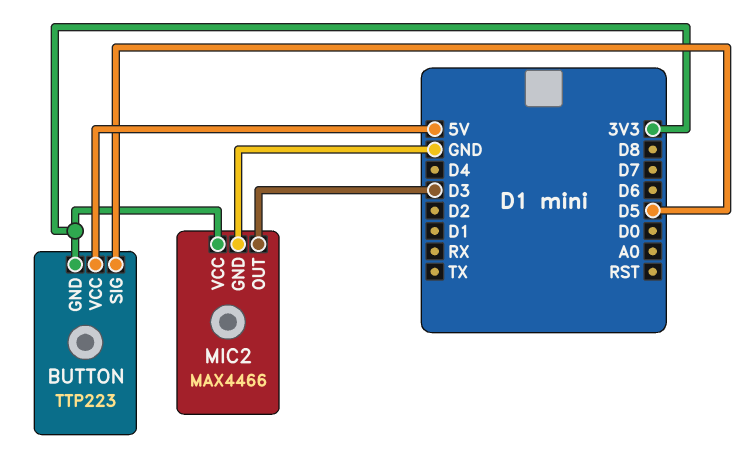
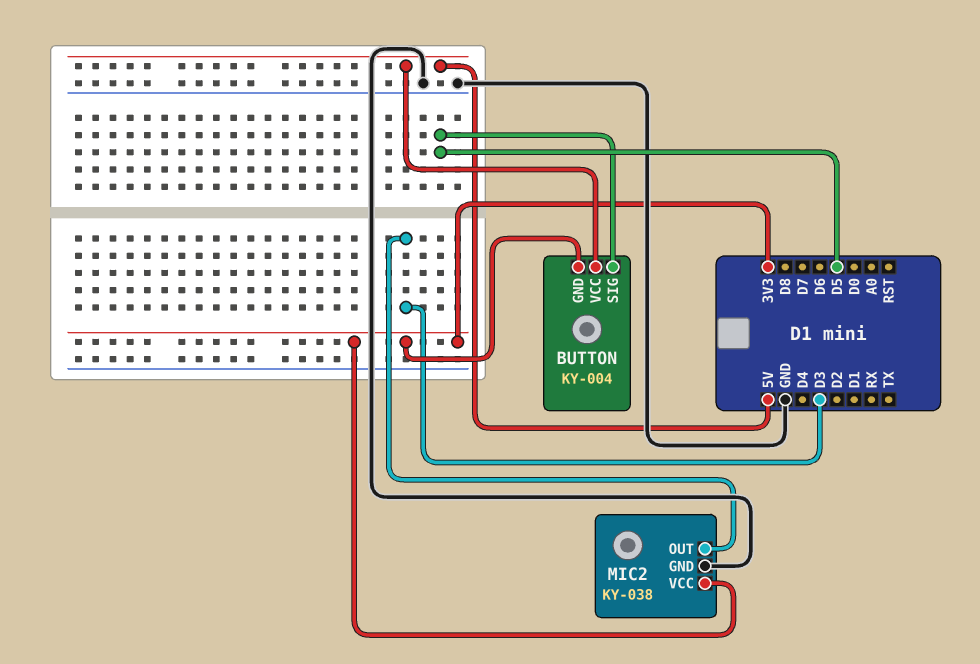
BUTTON: TTP223 -> KY-004
MIC2: MAX4466 -> KY-038

